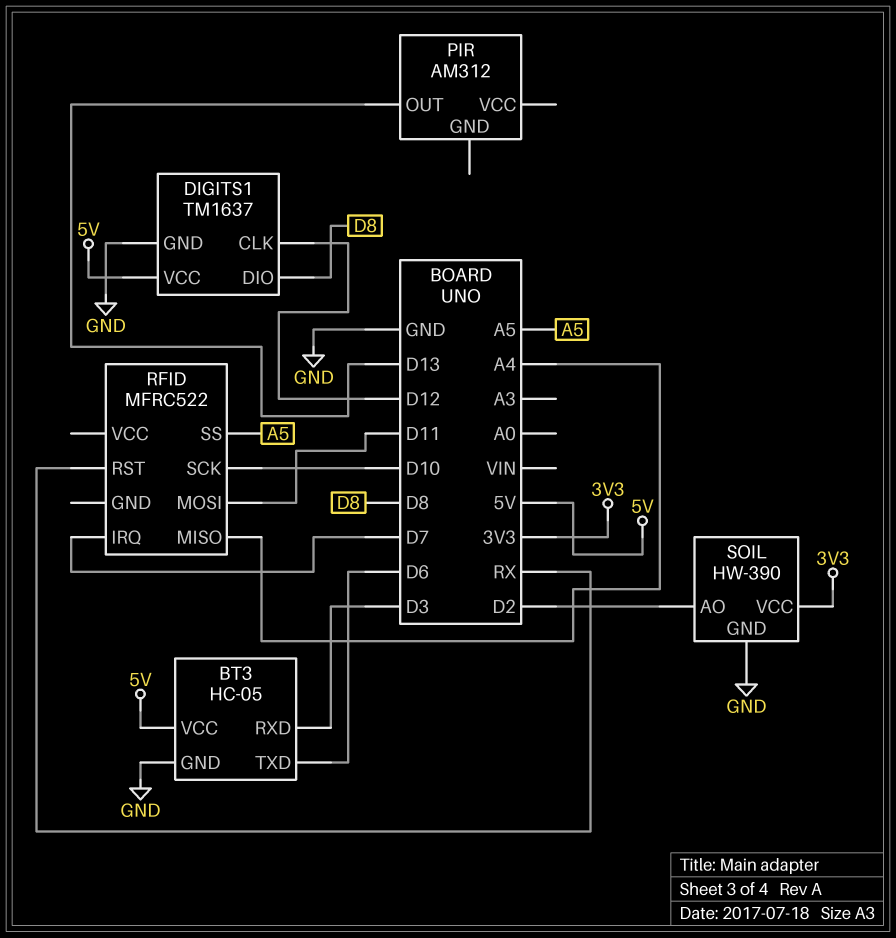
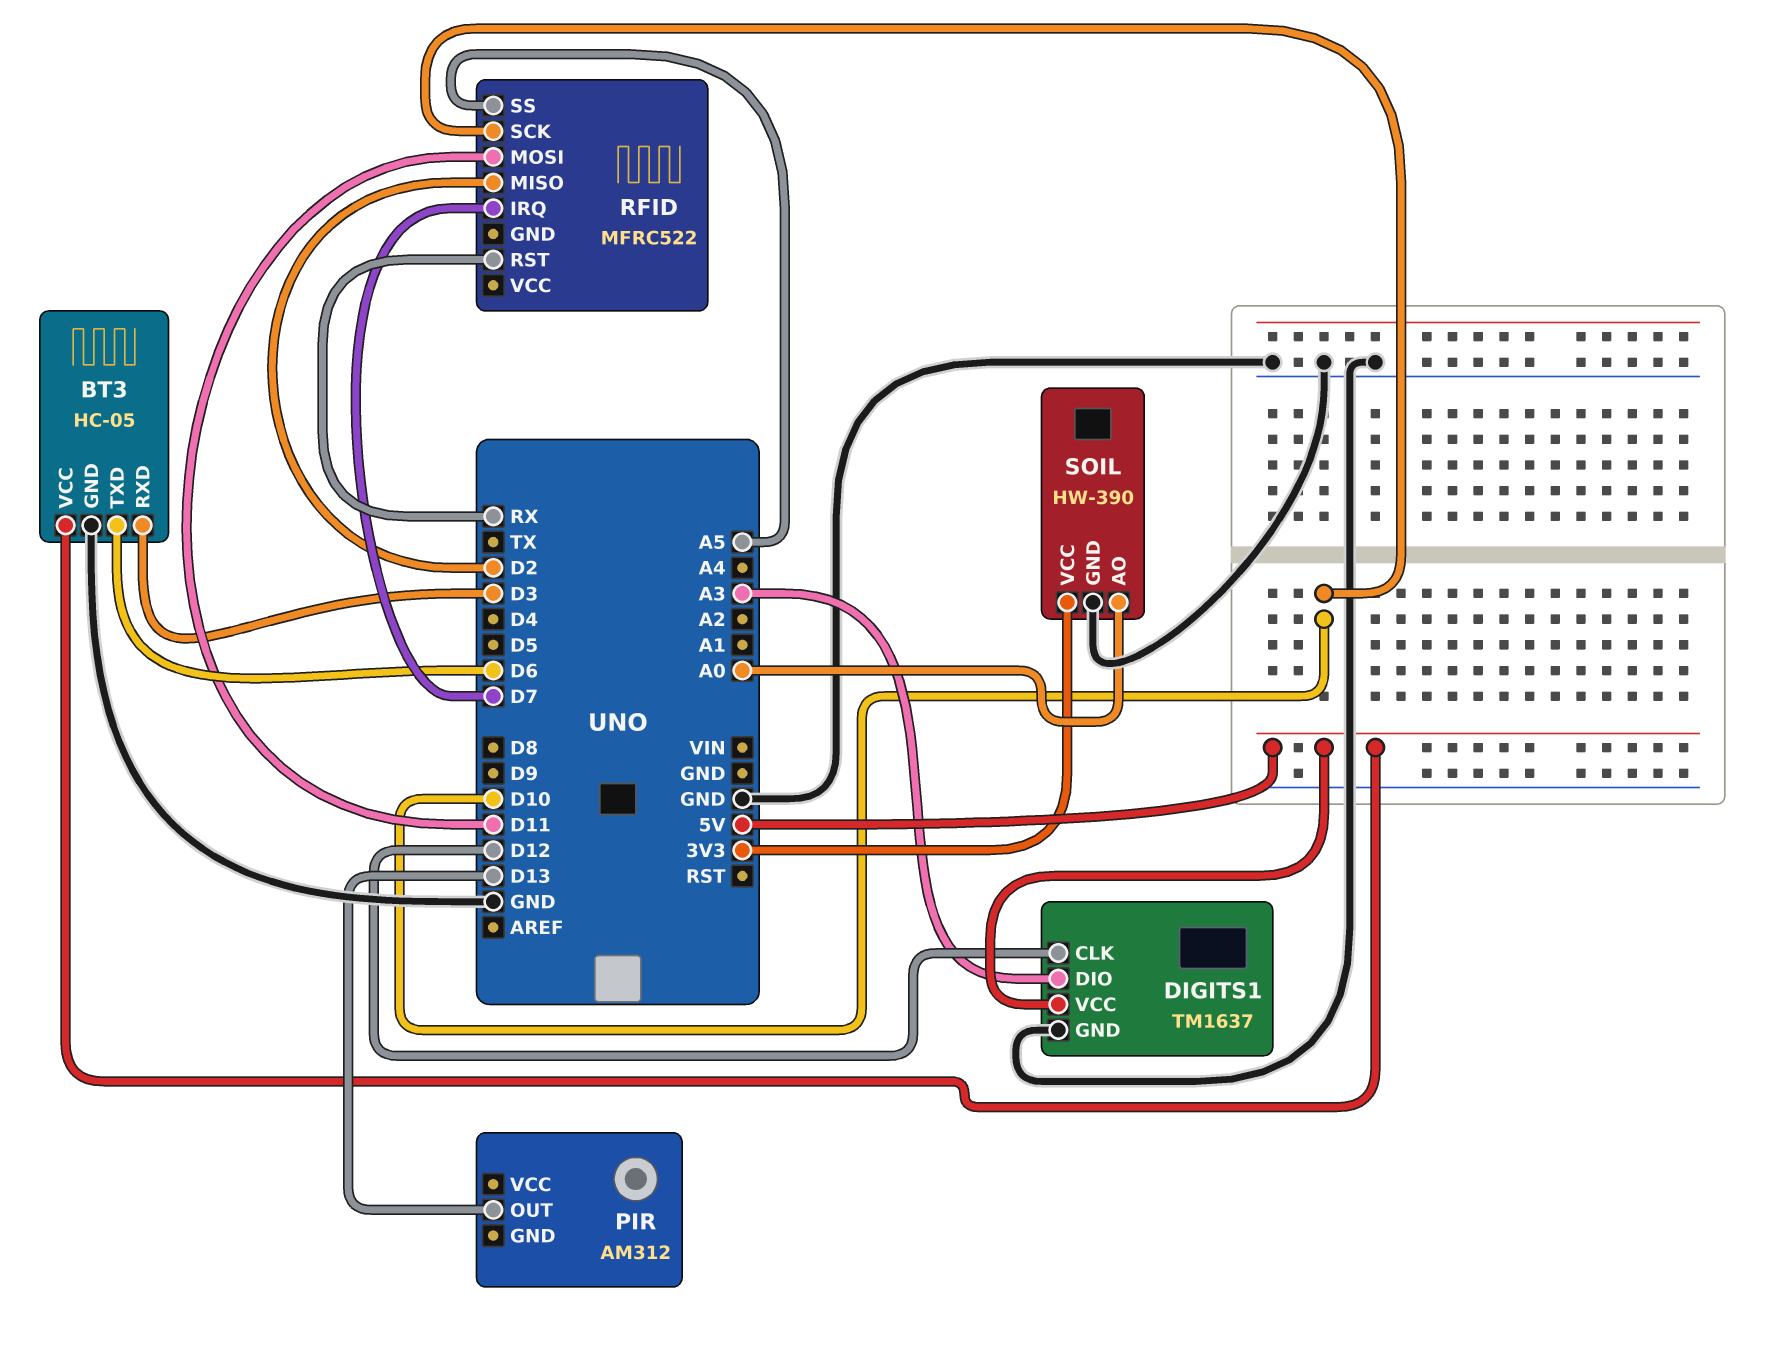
DIGITS1 pin DIO: D8 -> A3
RFID pin MISO: A4 -> D2
SOIL pin AO: D2 -> A0

